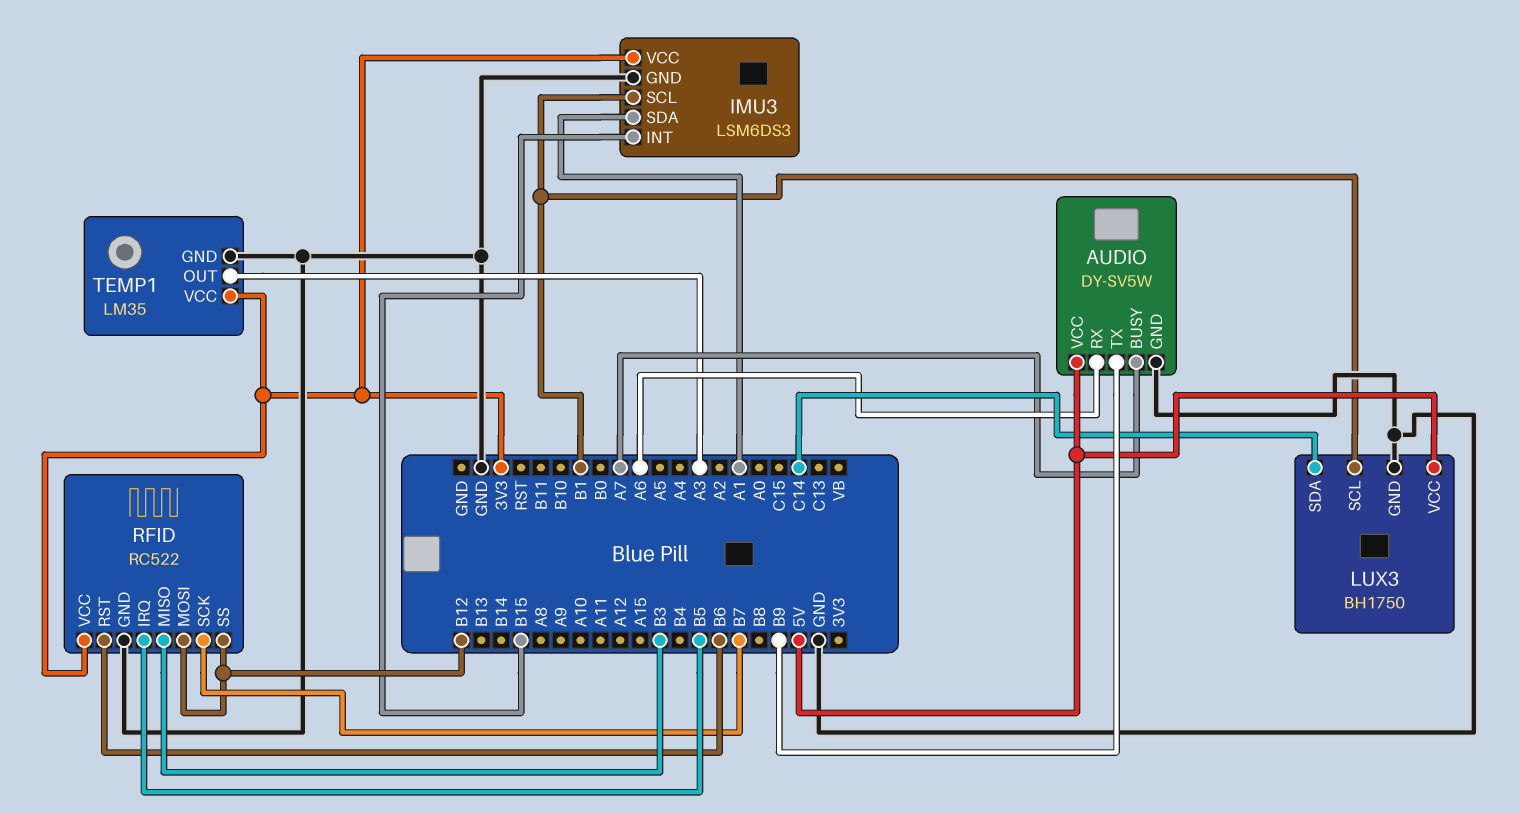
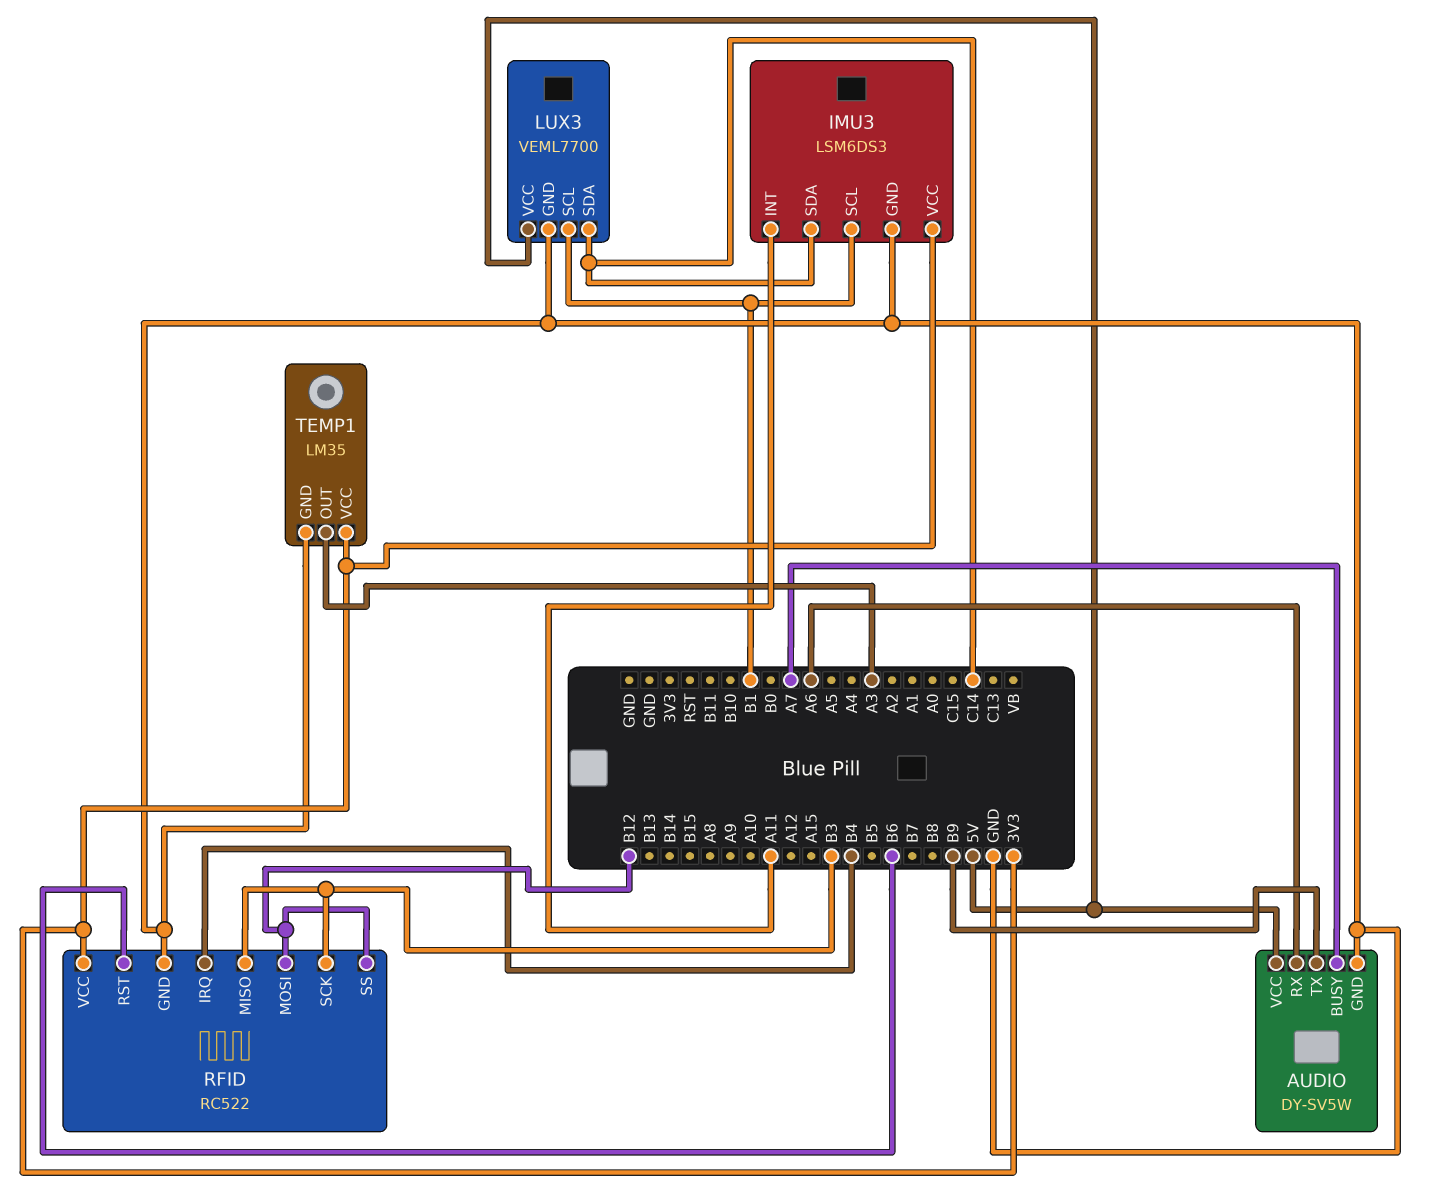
IMU3 pin INT: B15 -> A11
IMU3 pin SDA: A1 -> C14
LUX3: BH1750 -> VEML7700
RFID pin IRQ: B5 -> B4
RFID pin SCK: B7 -> B3

